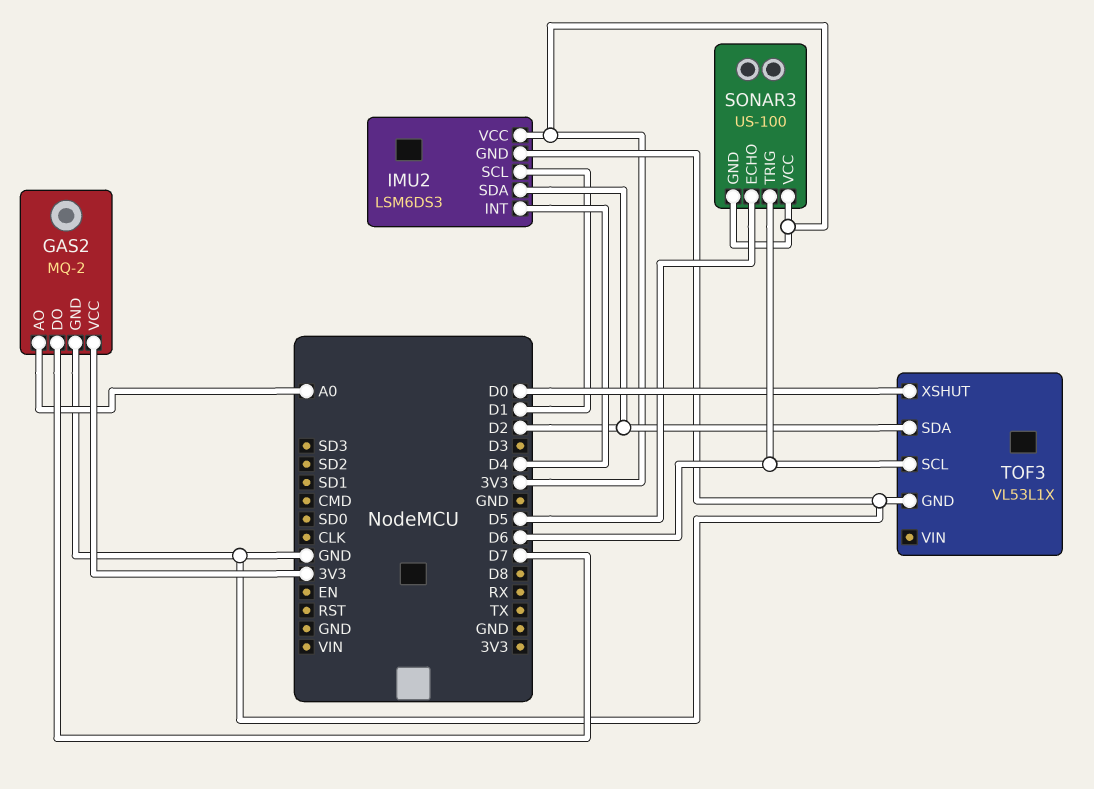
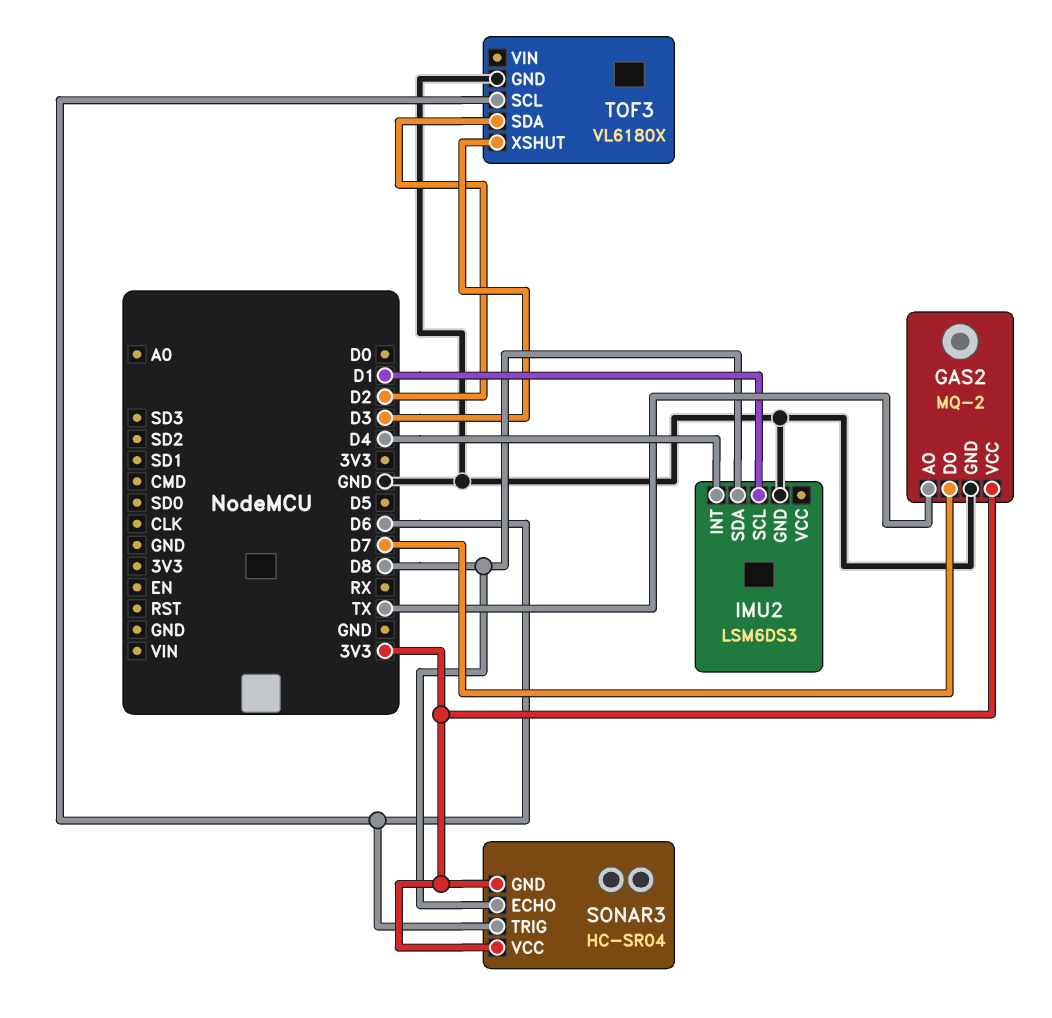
GAS2 pin AO: A0 -> TX
IMU2 pin SDA: D2 -> D8
IMU2 pin VCC: 3V3 -> none
SONAR3: US-100 -> HC-SR04
SONAR3 pin ECHO: D5 -> D8
TOF3: VL53L1X -> VL6180X
TOF3 pin XSHUT: D0 -> D3

